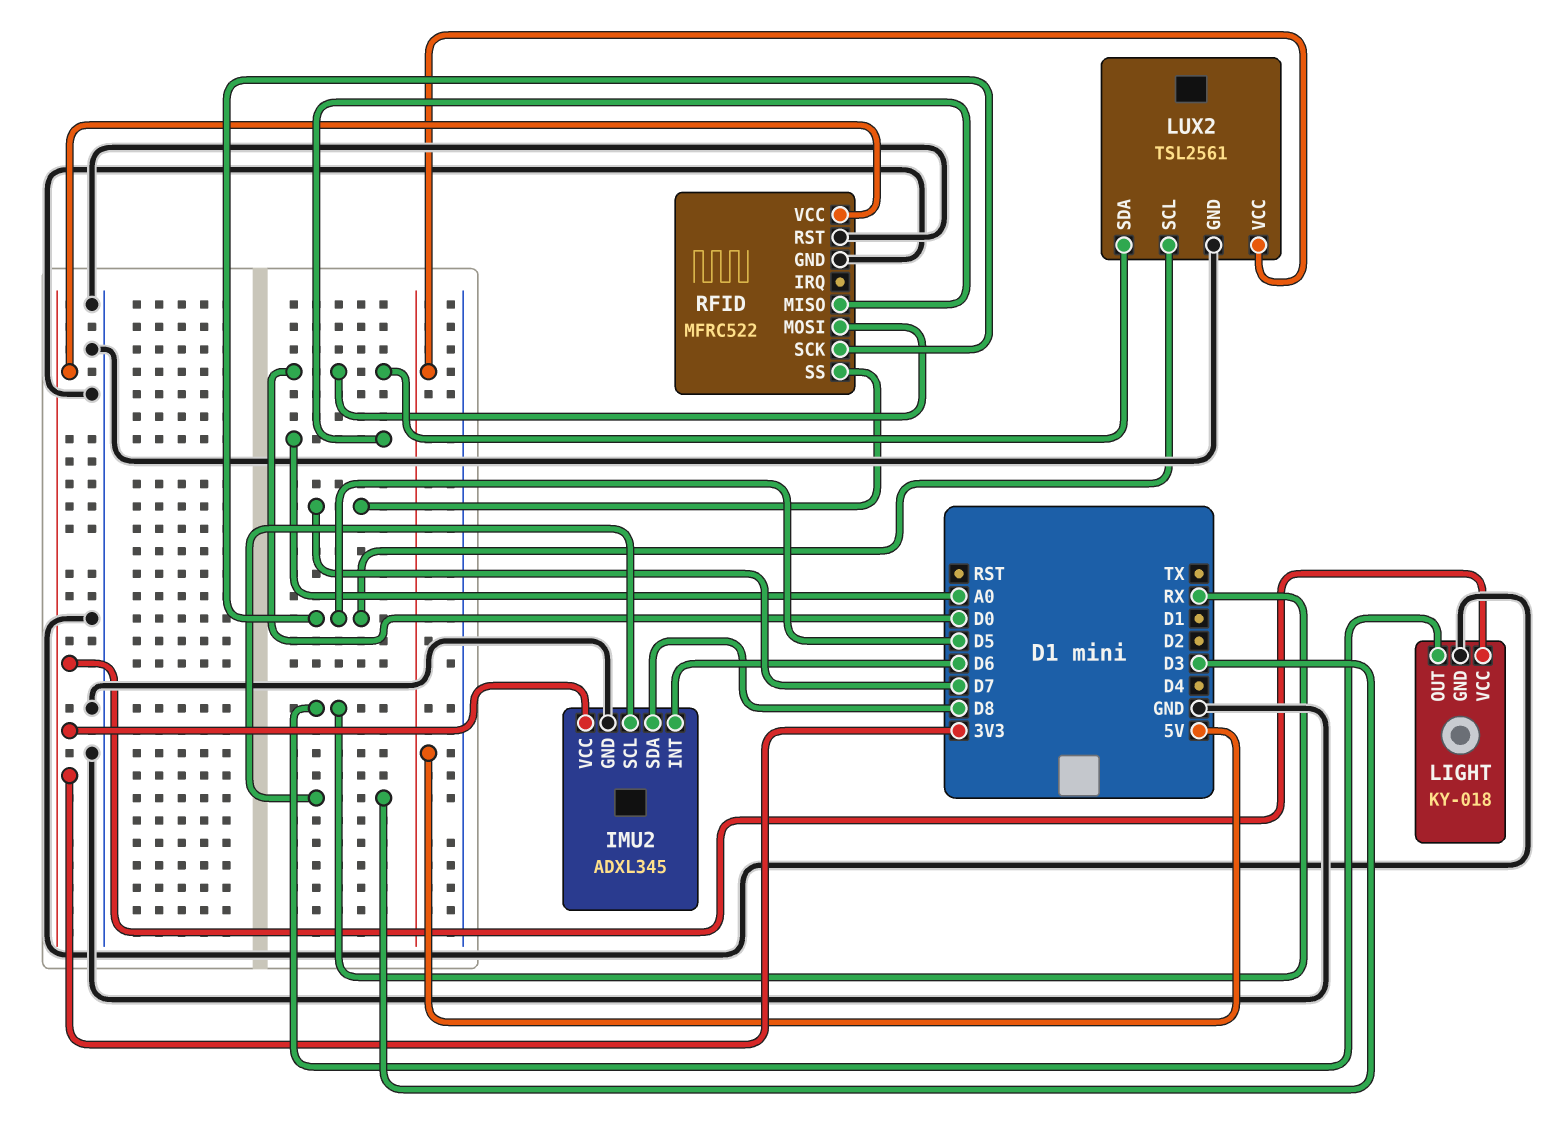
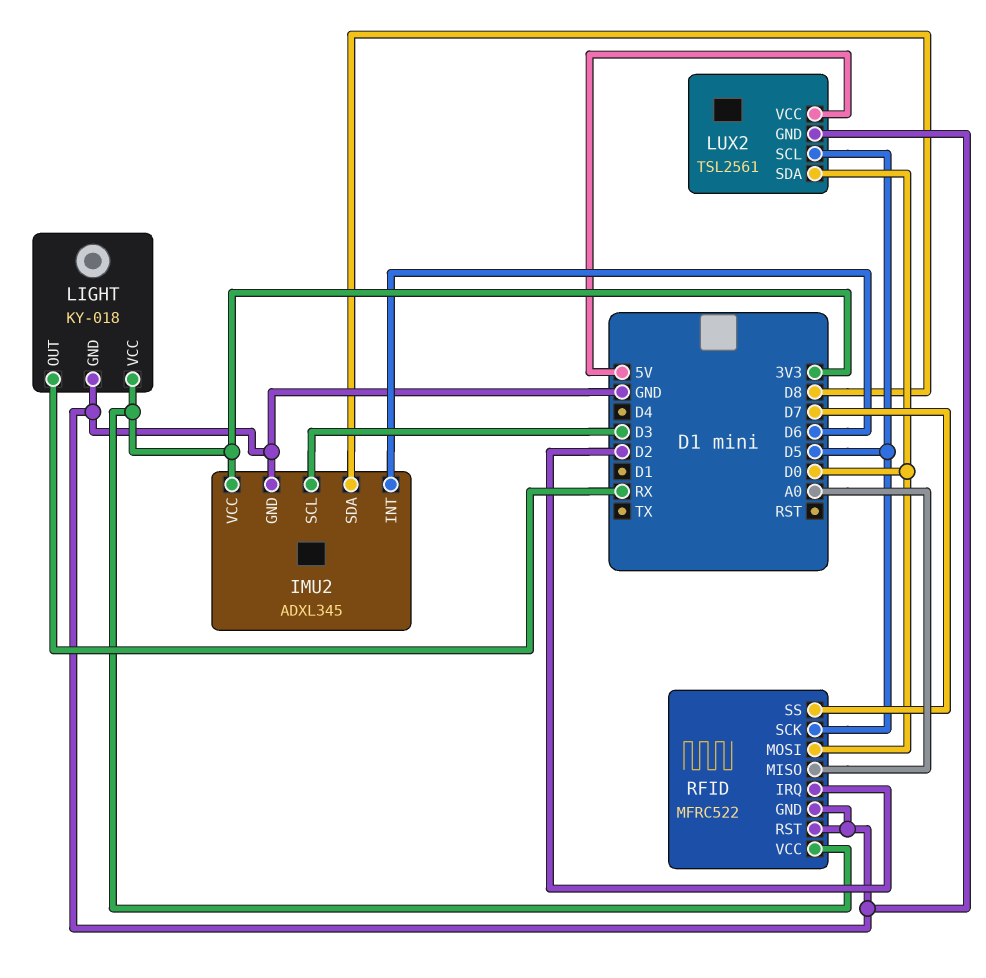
RFID pin IRQ: none -> D2

